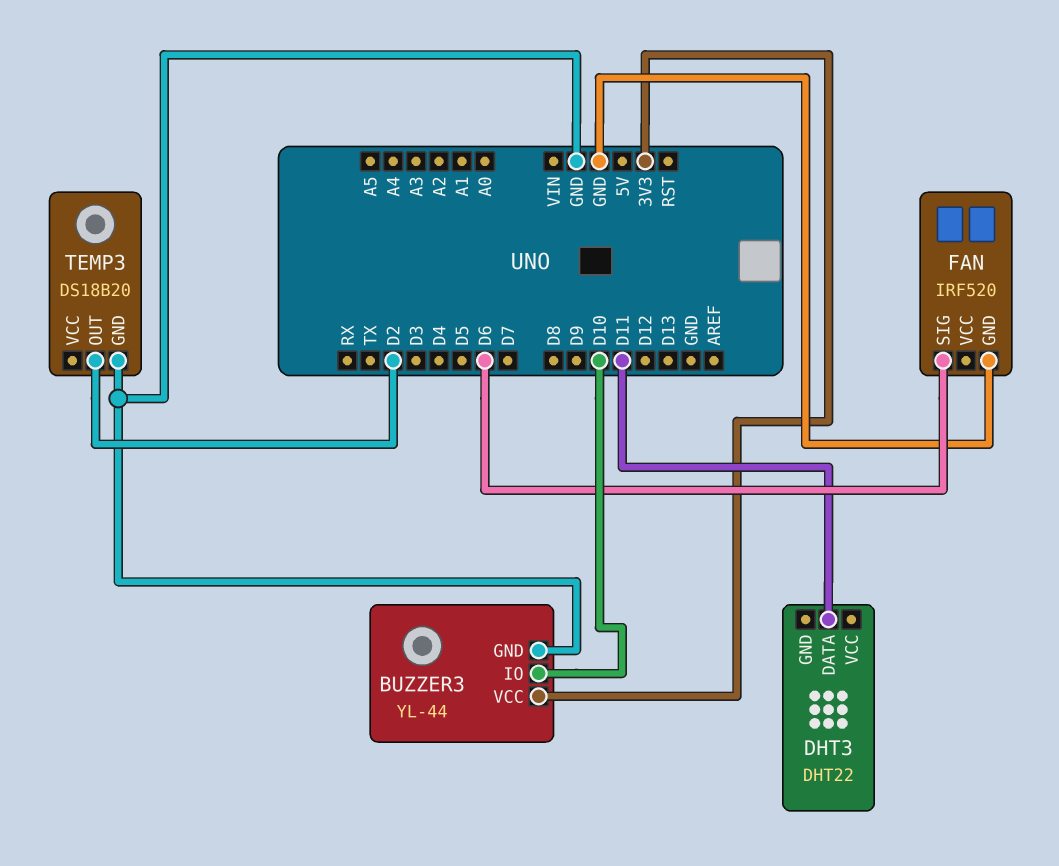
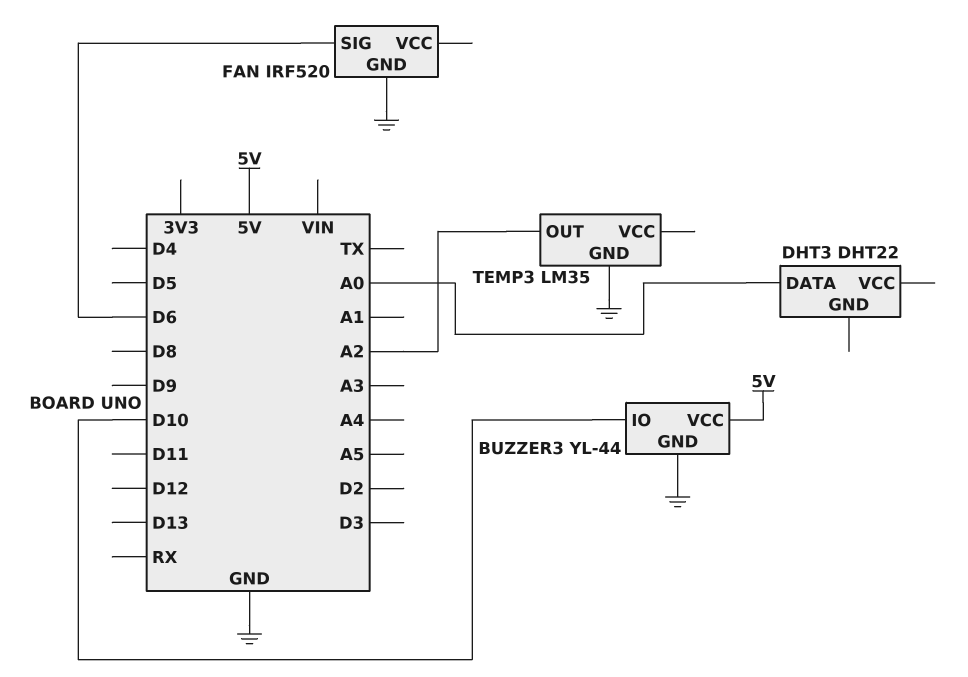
BUZZER3 pin VCC: 3V3 -> 5V
DHT3 pin DATA: D11 -> A0
TEMP3: DS18B20 -> LM35
TEMP3 pin OUT: D2 -> A2

